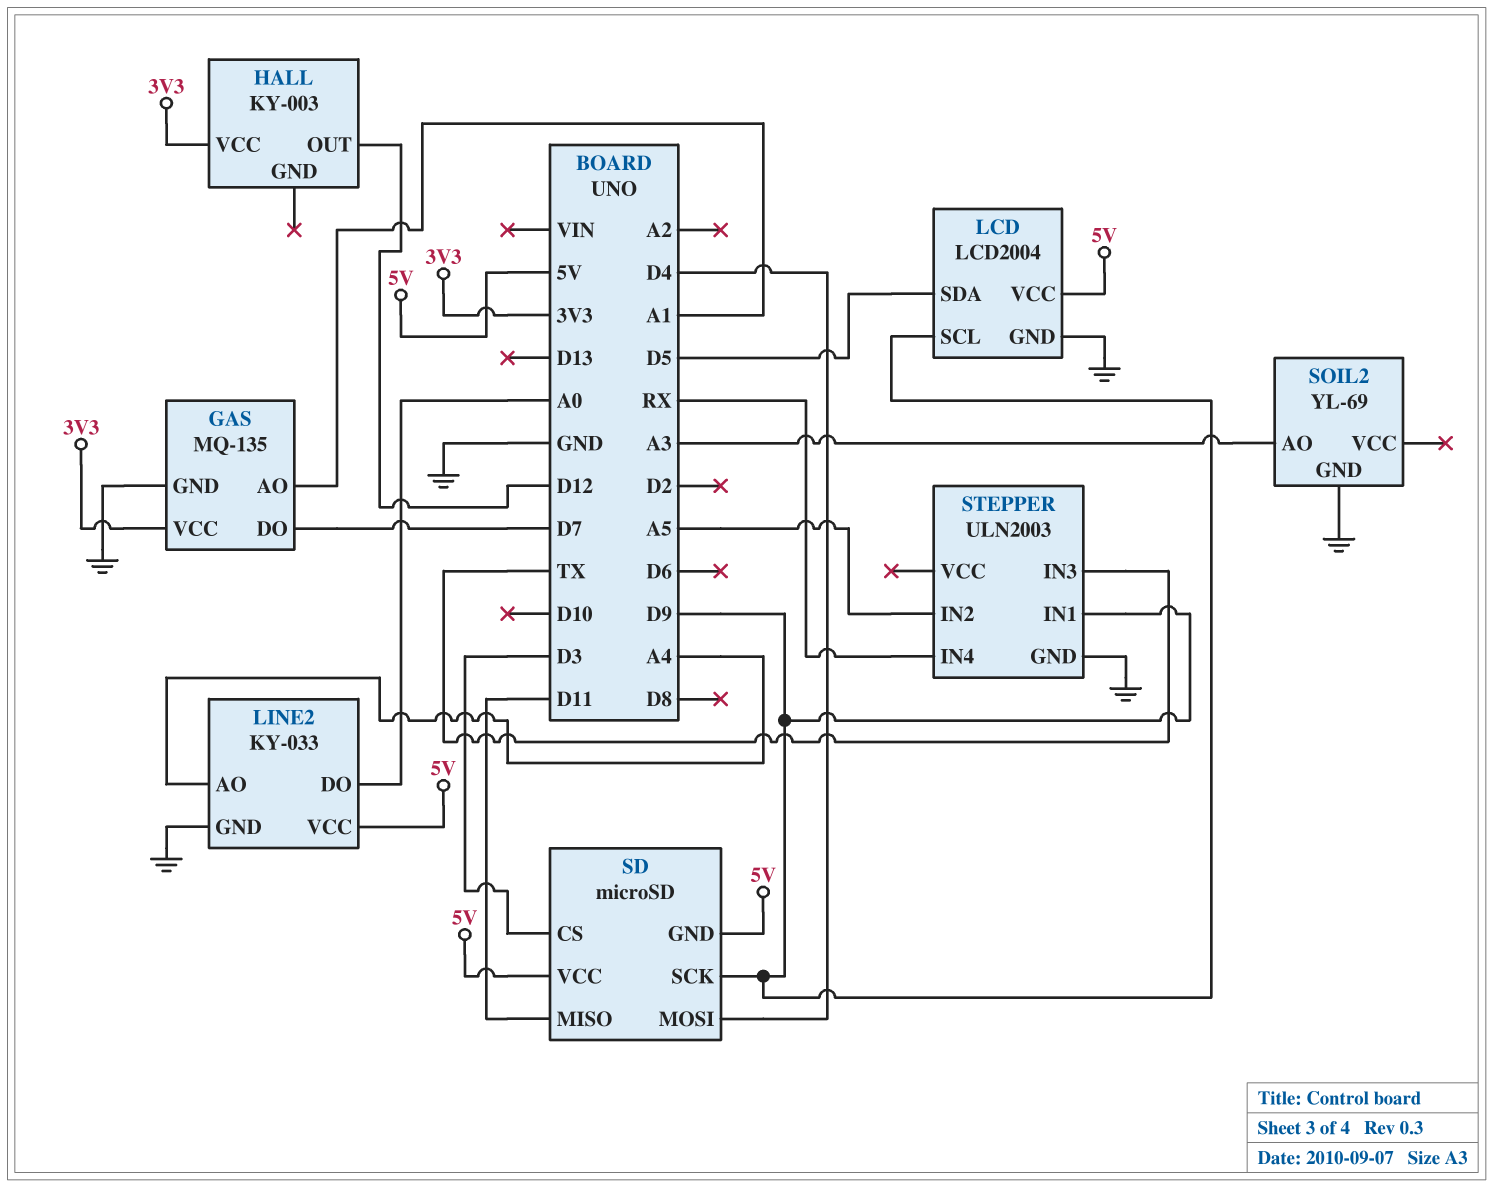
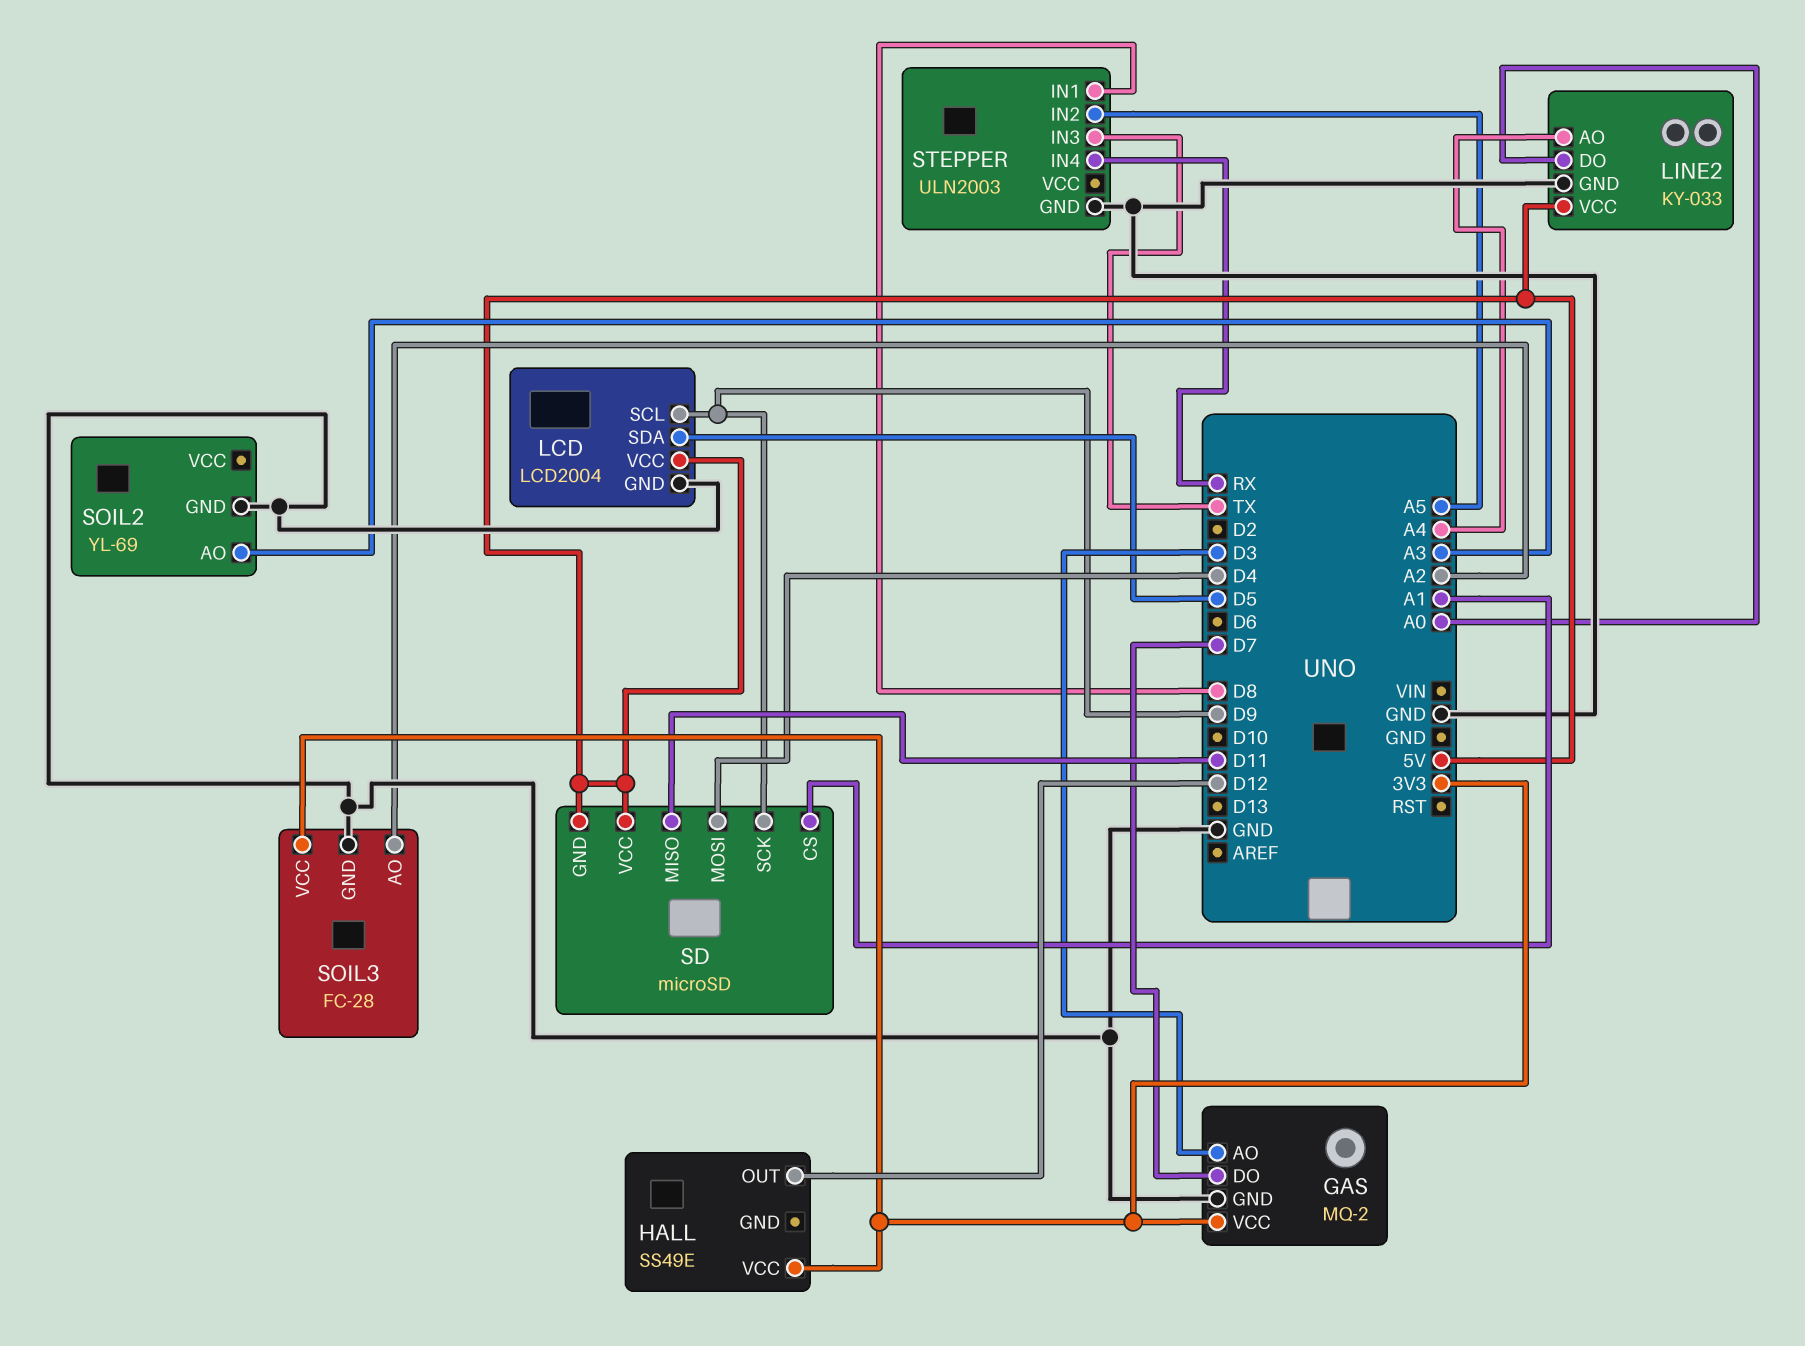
GAS: MQ-135 -> MQ-2
GAS pin AO: A1 -> D3
HALL: KY-003 -> SS49E
SD pin CS: D3 -> A1
SOIL3: none -> FC-28
SOIL3 pin AO: none -> A2
SOIL3 pin GND: none -> GND
SOIL3 pin VCC: none -> 3V3
STEPPER pin IN1: D9 -> D8

